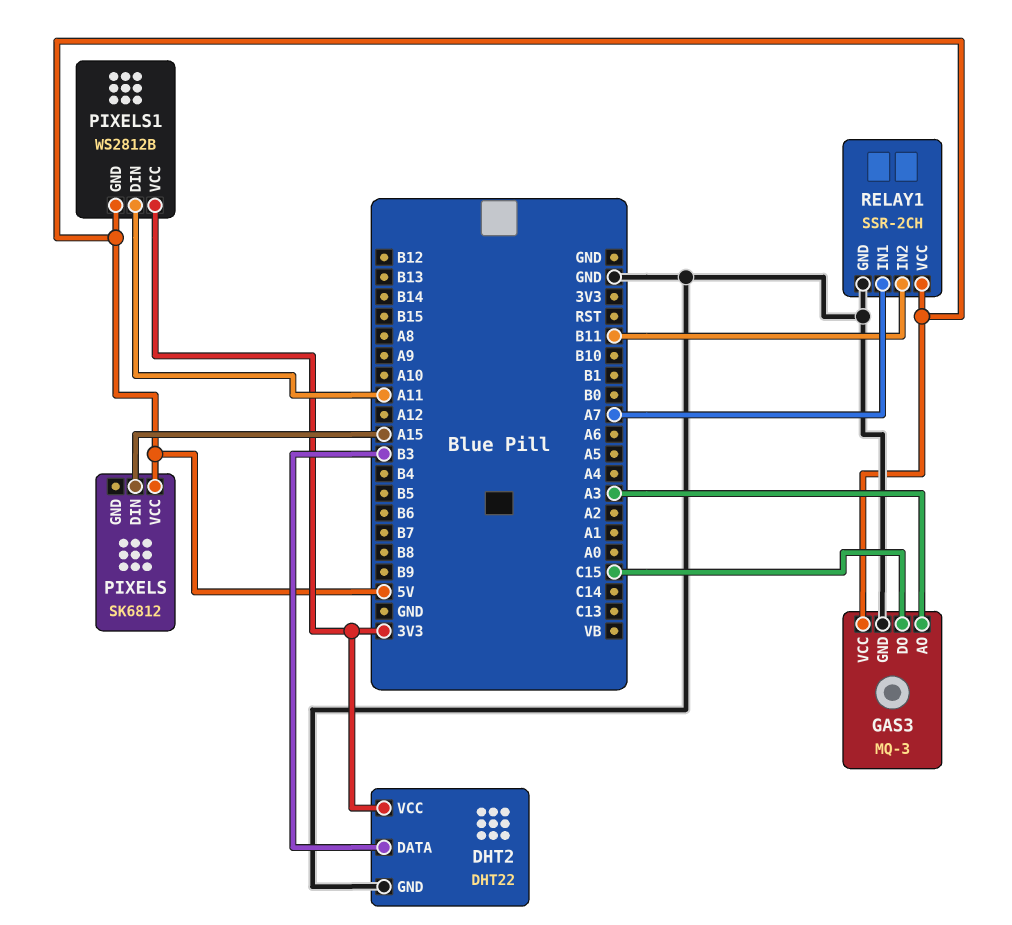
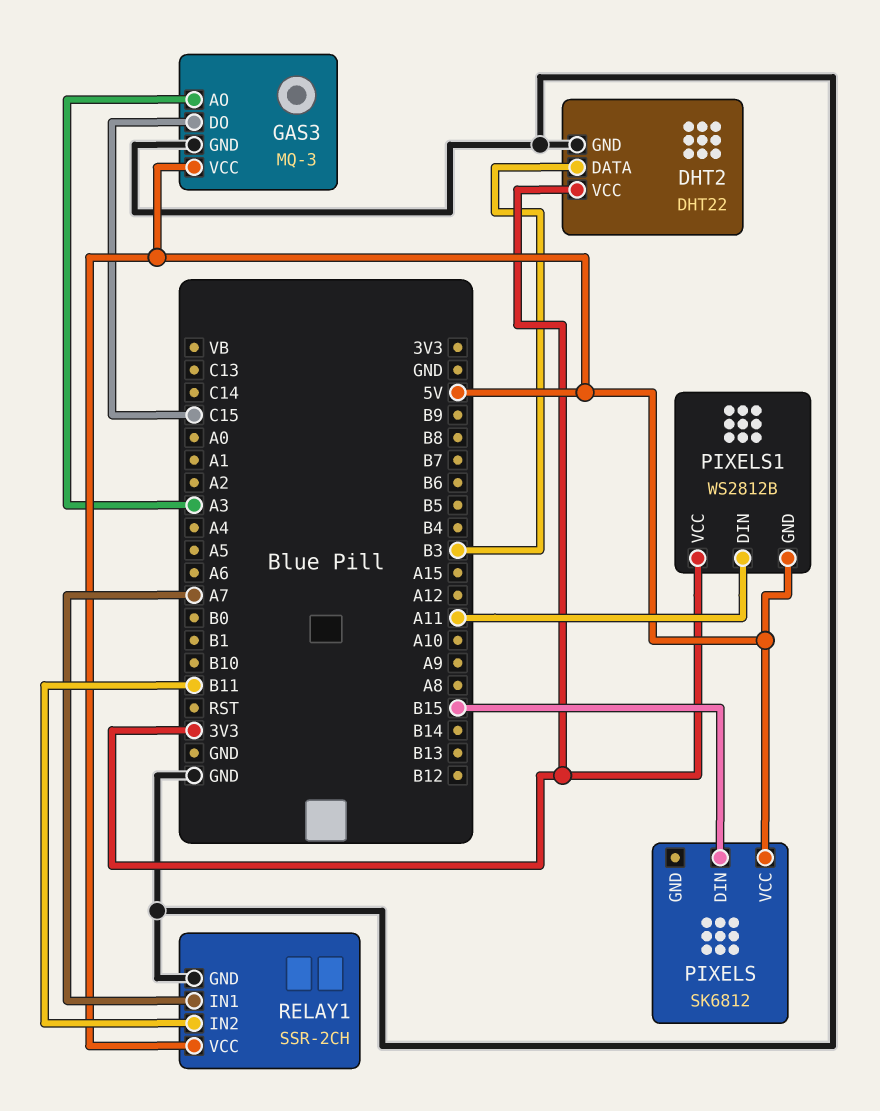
PIXELS pin DIN: A15 -> B15

